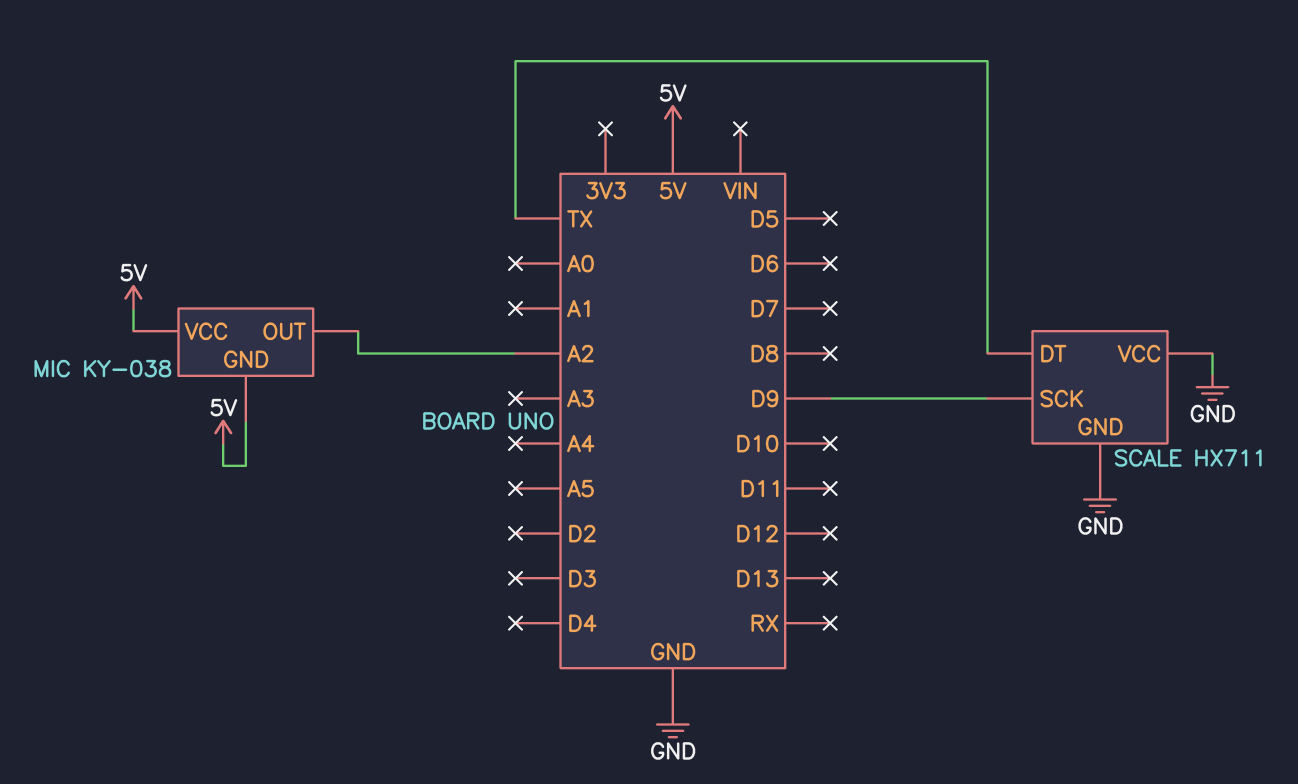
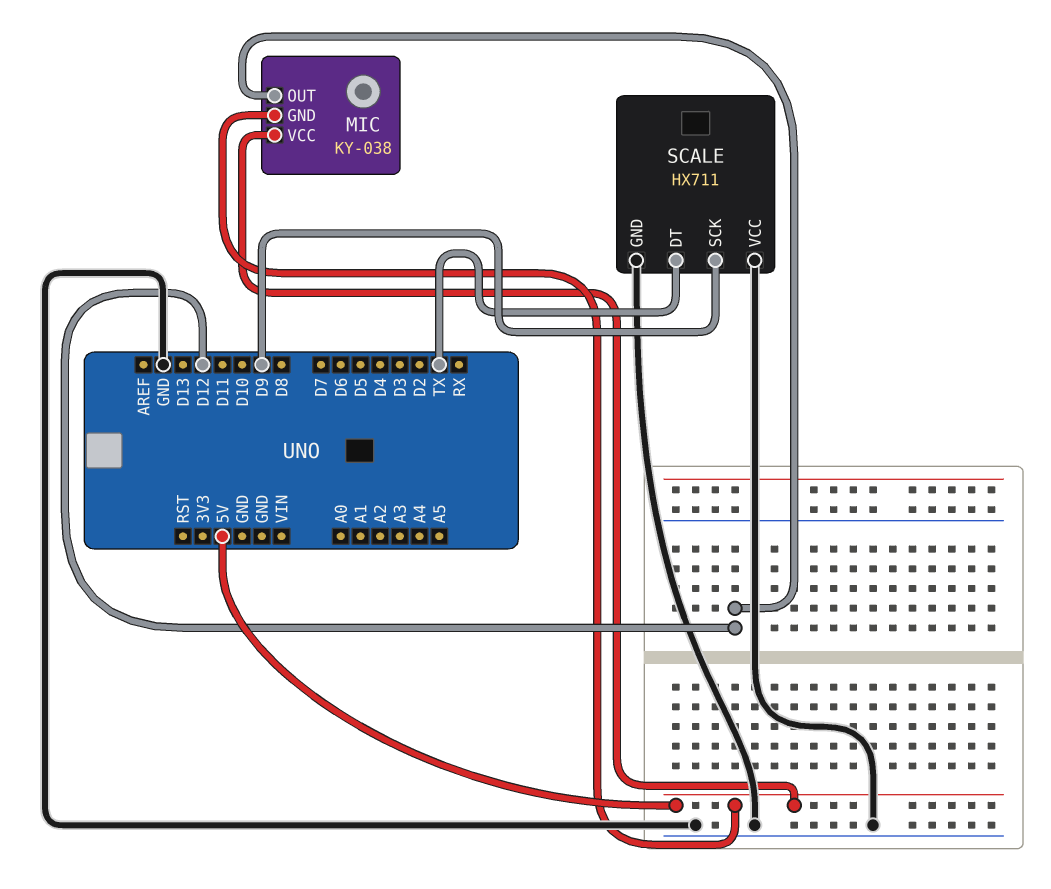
MIC pin OUT: A2 -> D12

